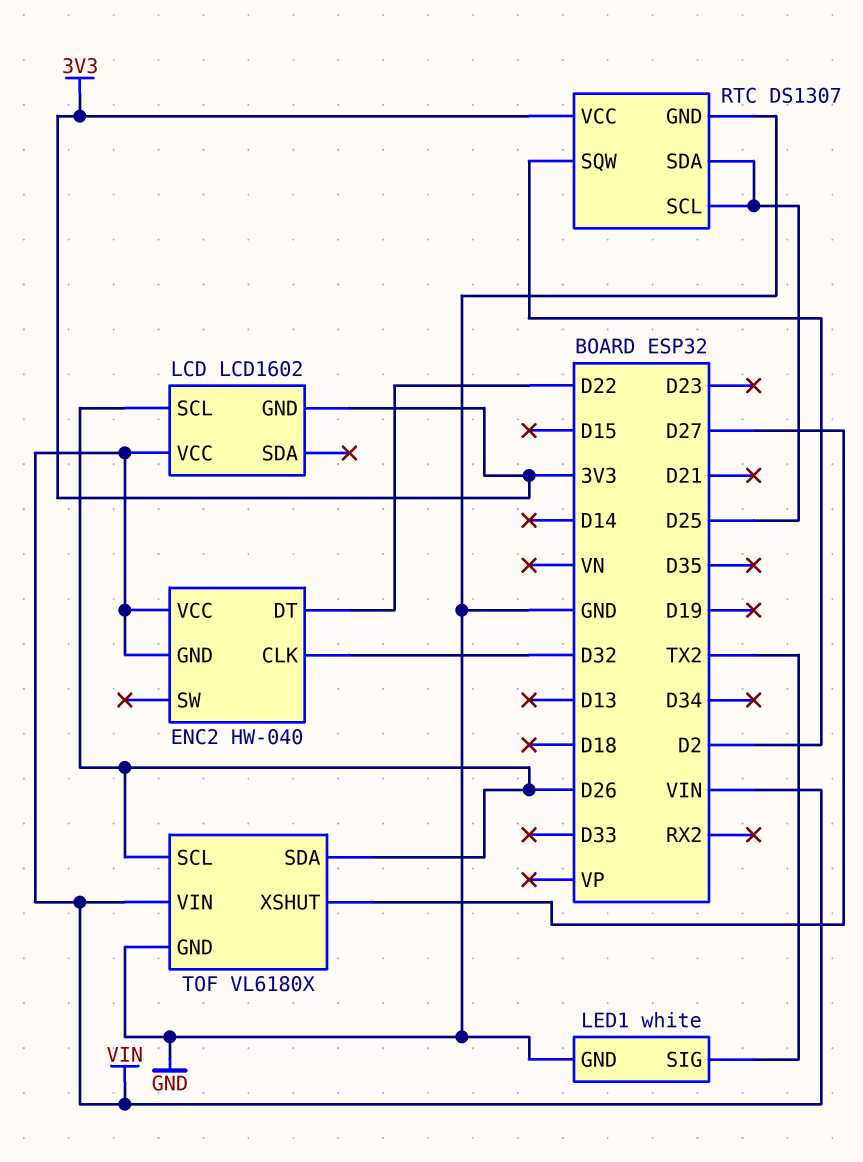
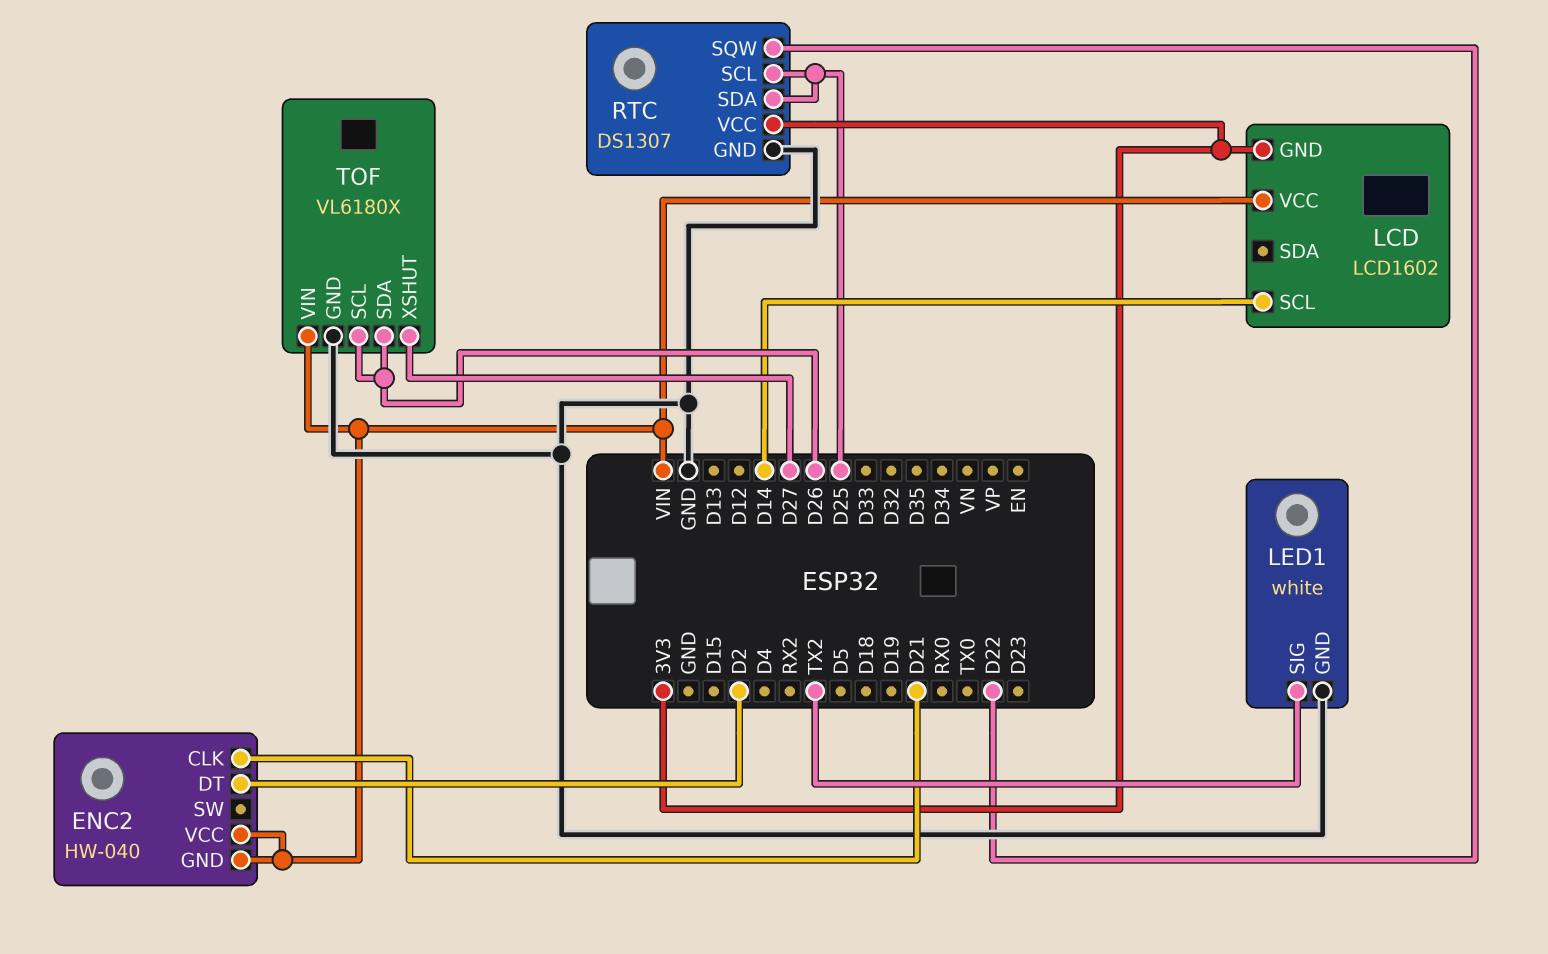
ENC2 pin CLK: D32 -> D21
ENC2 pin DT: D22 -> D2
LCD pin SCL: D26 -> D14
RTC pin SQW: D2 -> D22

